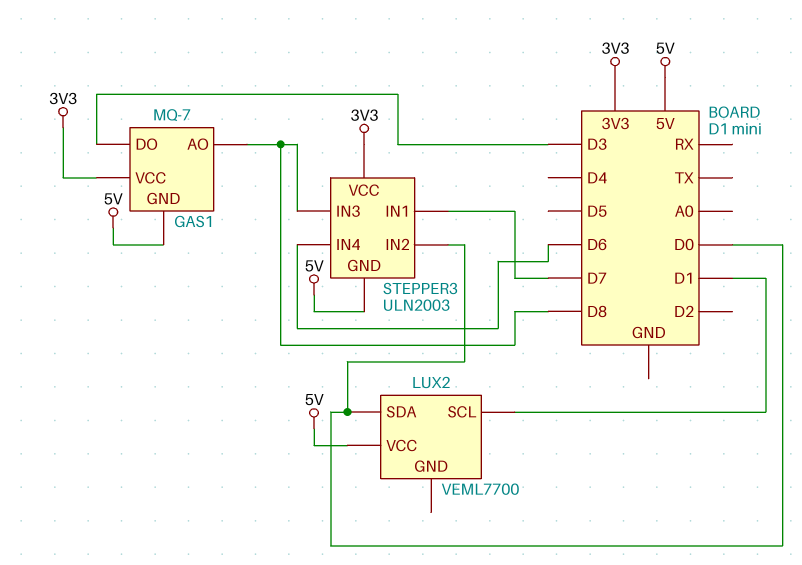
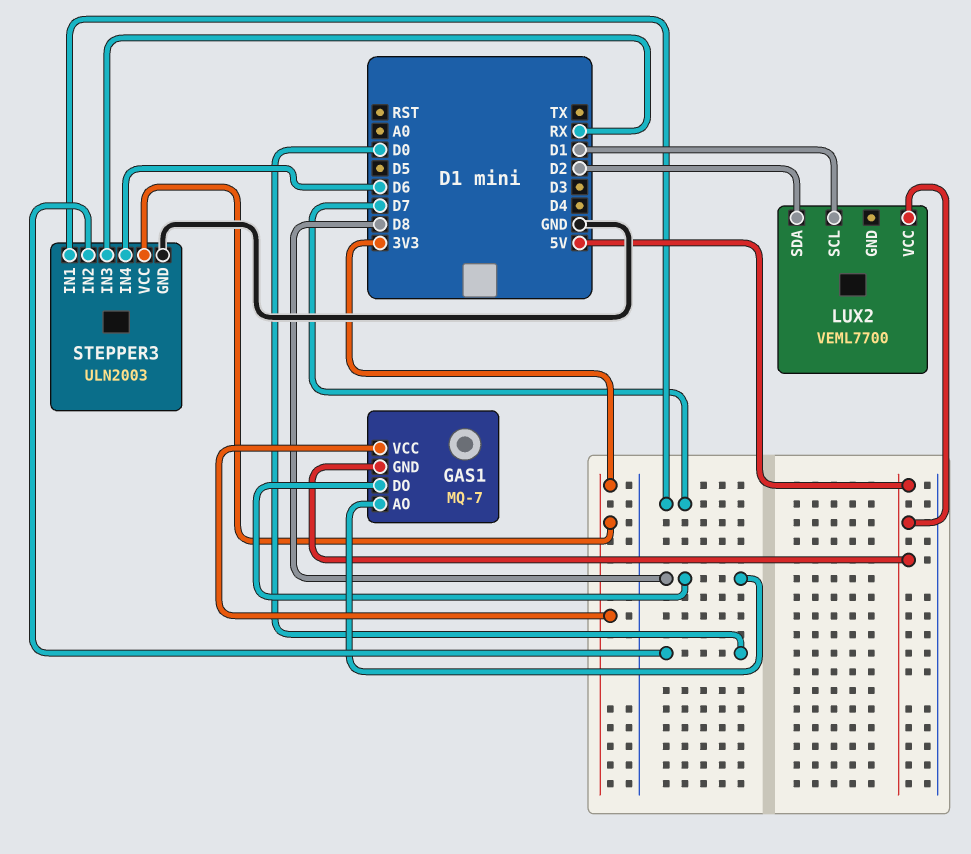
GAS1 pin DO: D3 -> D8
LUX2 pin SDA: D0 -> D2
STEPPER3 pin GND: 5V -> GND
STEPPER3 pin IN3: D8 -> RX

